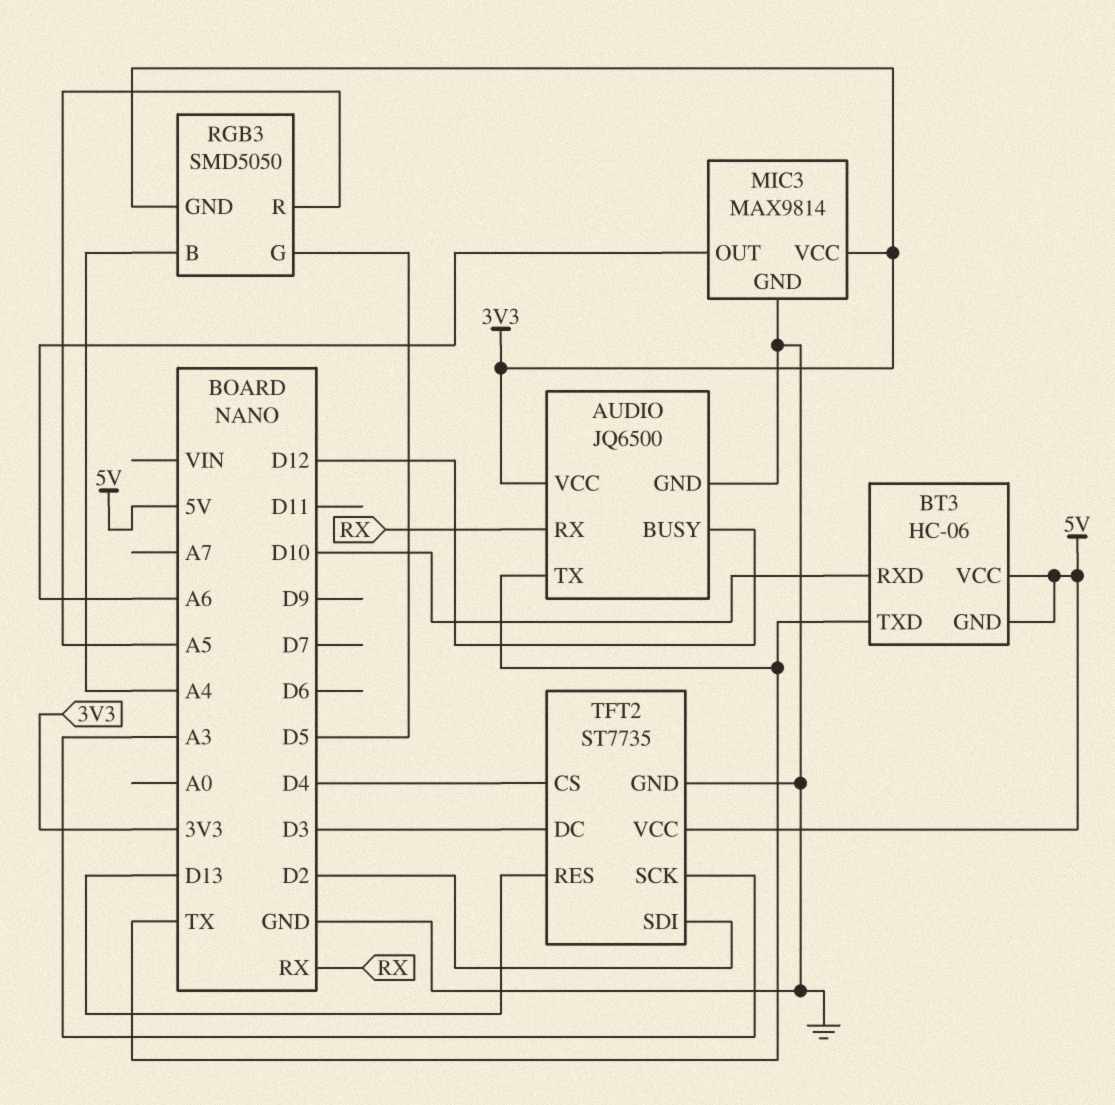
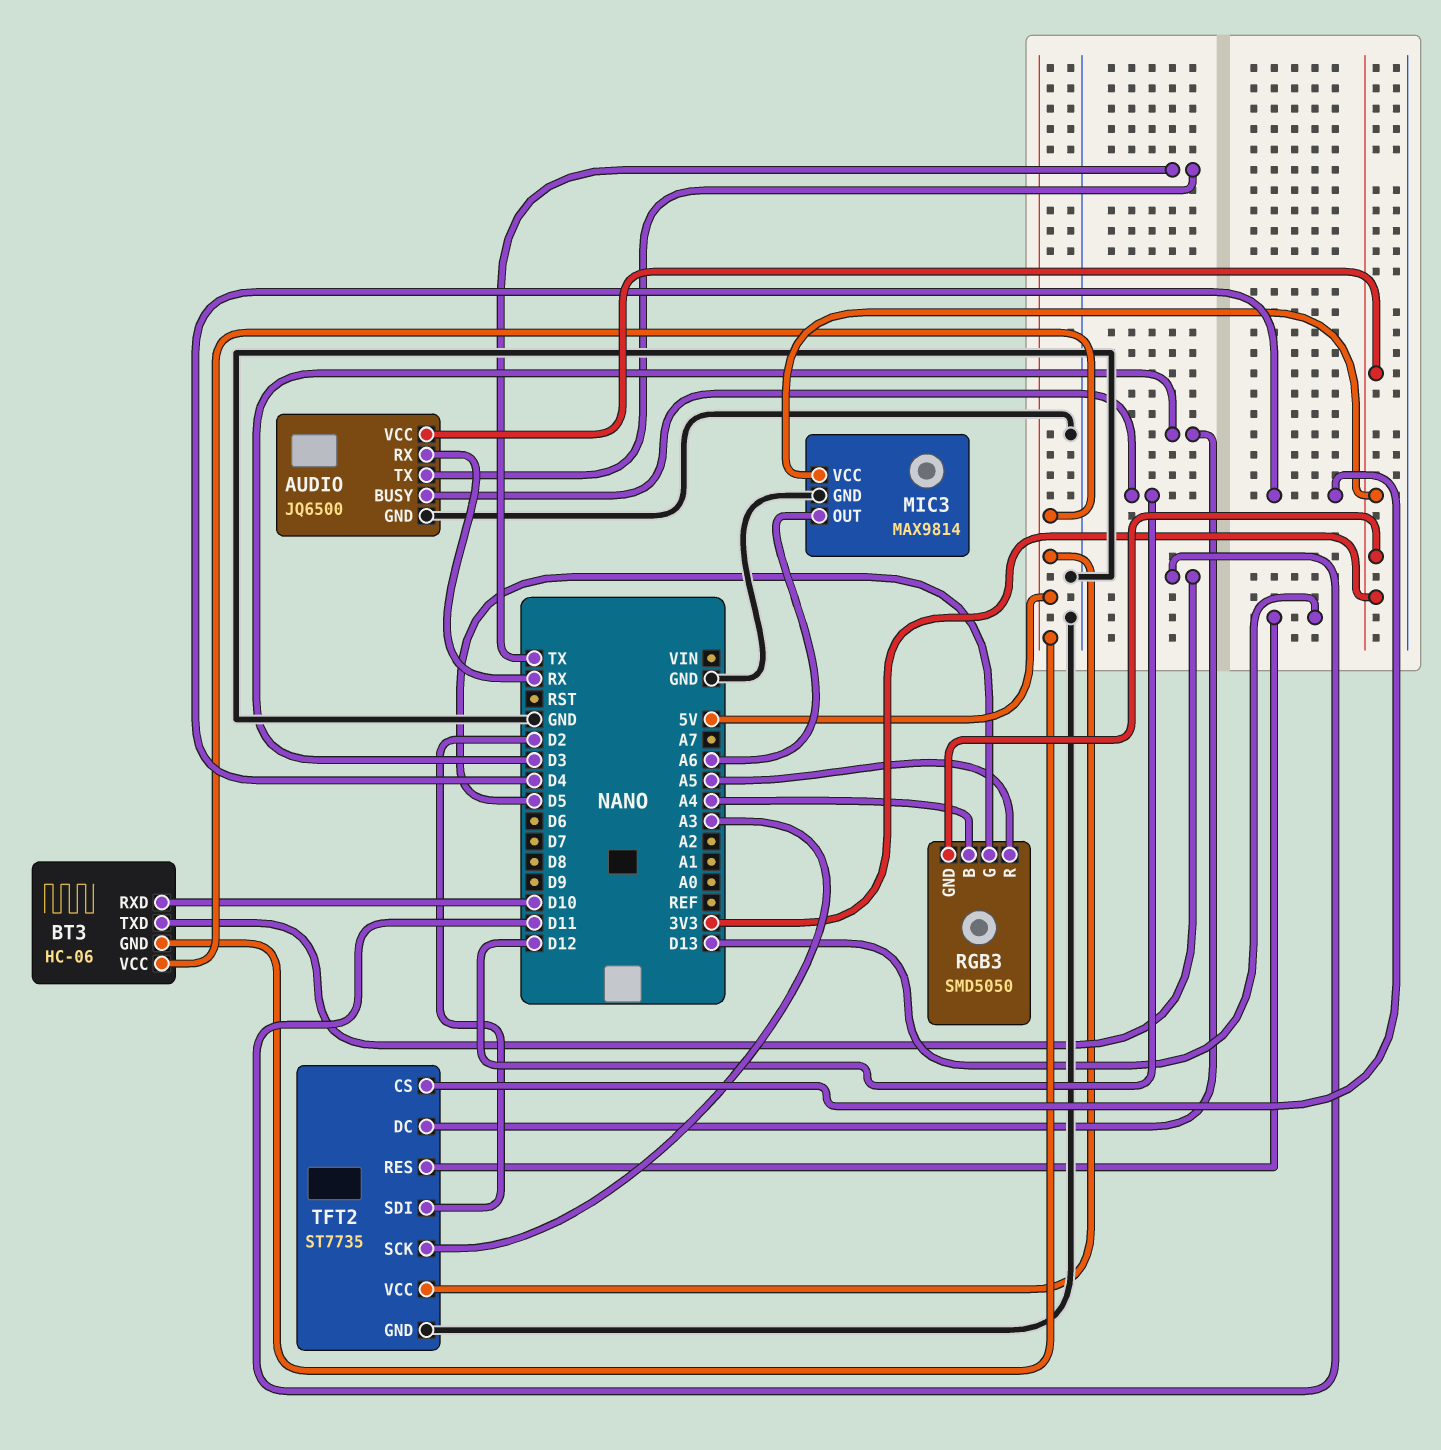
BT3 pin TXD: TX -> D11

